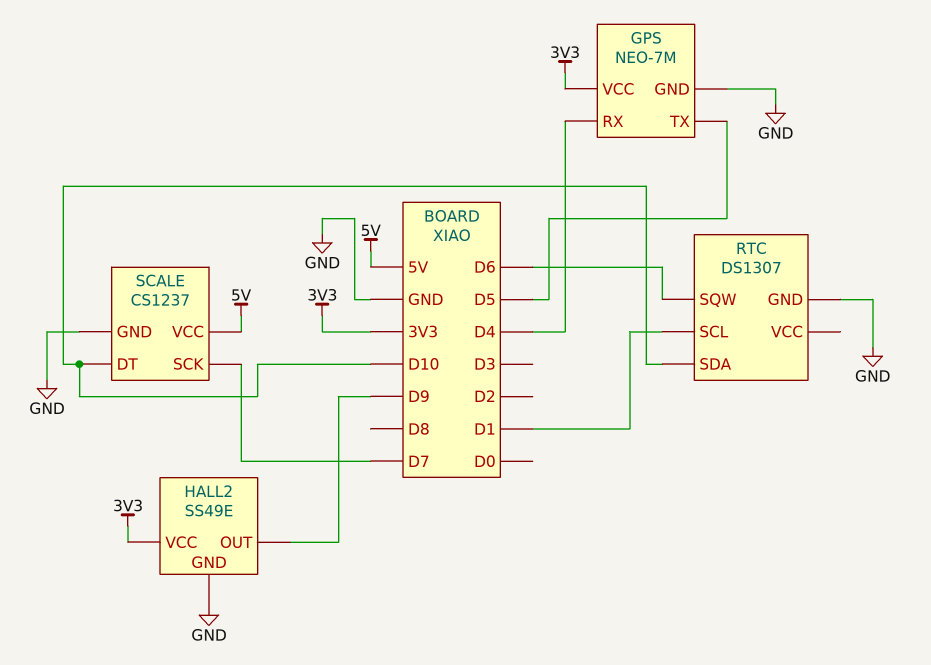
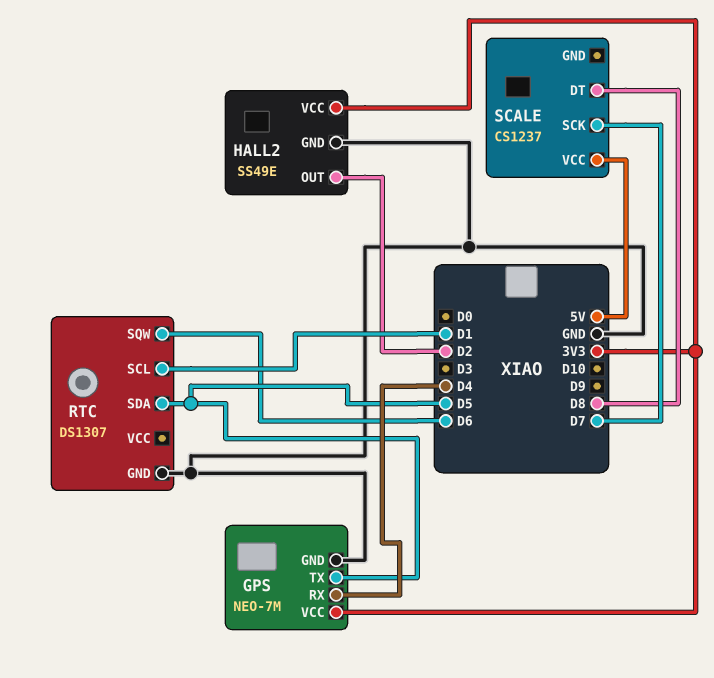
HALL2 pin OUT: D9 -> D2
RTC pin SDA: D10 -> D5
SCALE pin DT: D10 -> D8
SCALE pin GND: GND -> none

